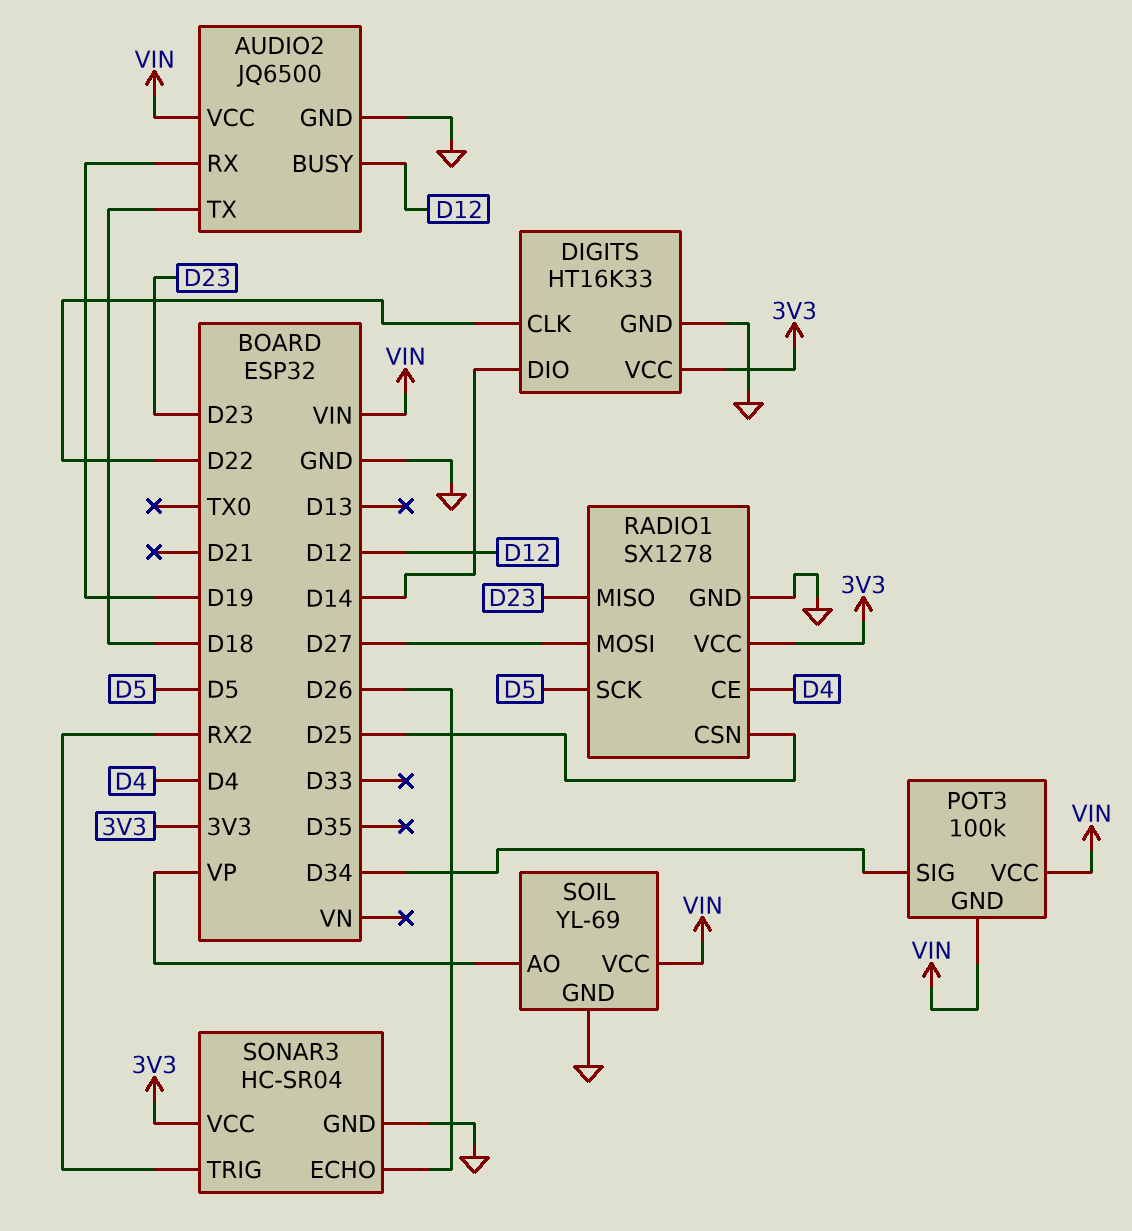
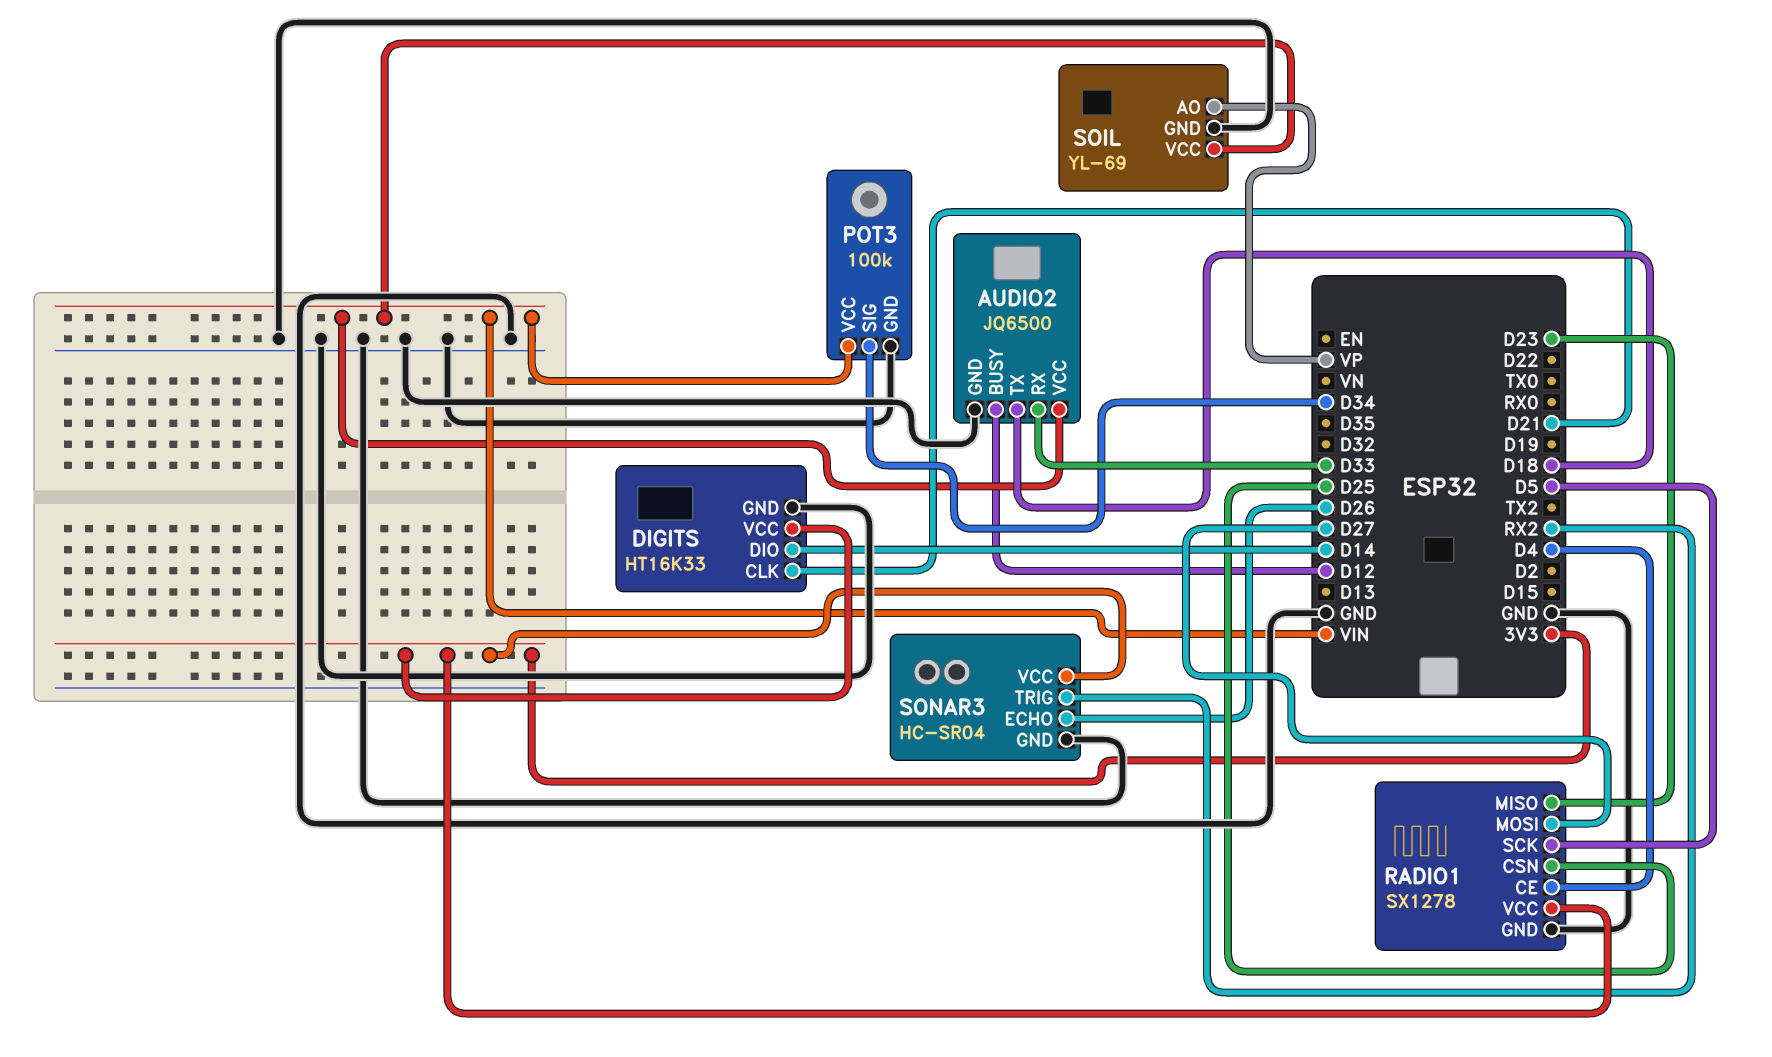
AUDIO2 pin RX: D19 -> D33
DIGITS pin CLK: D22 -> D21
POT3 pin GND: VIN -> GND

